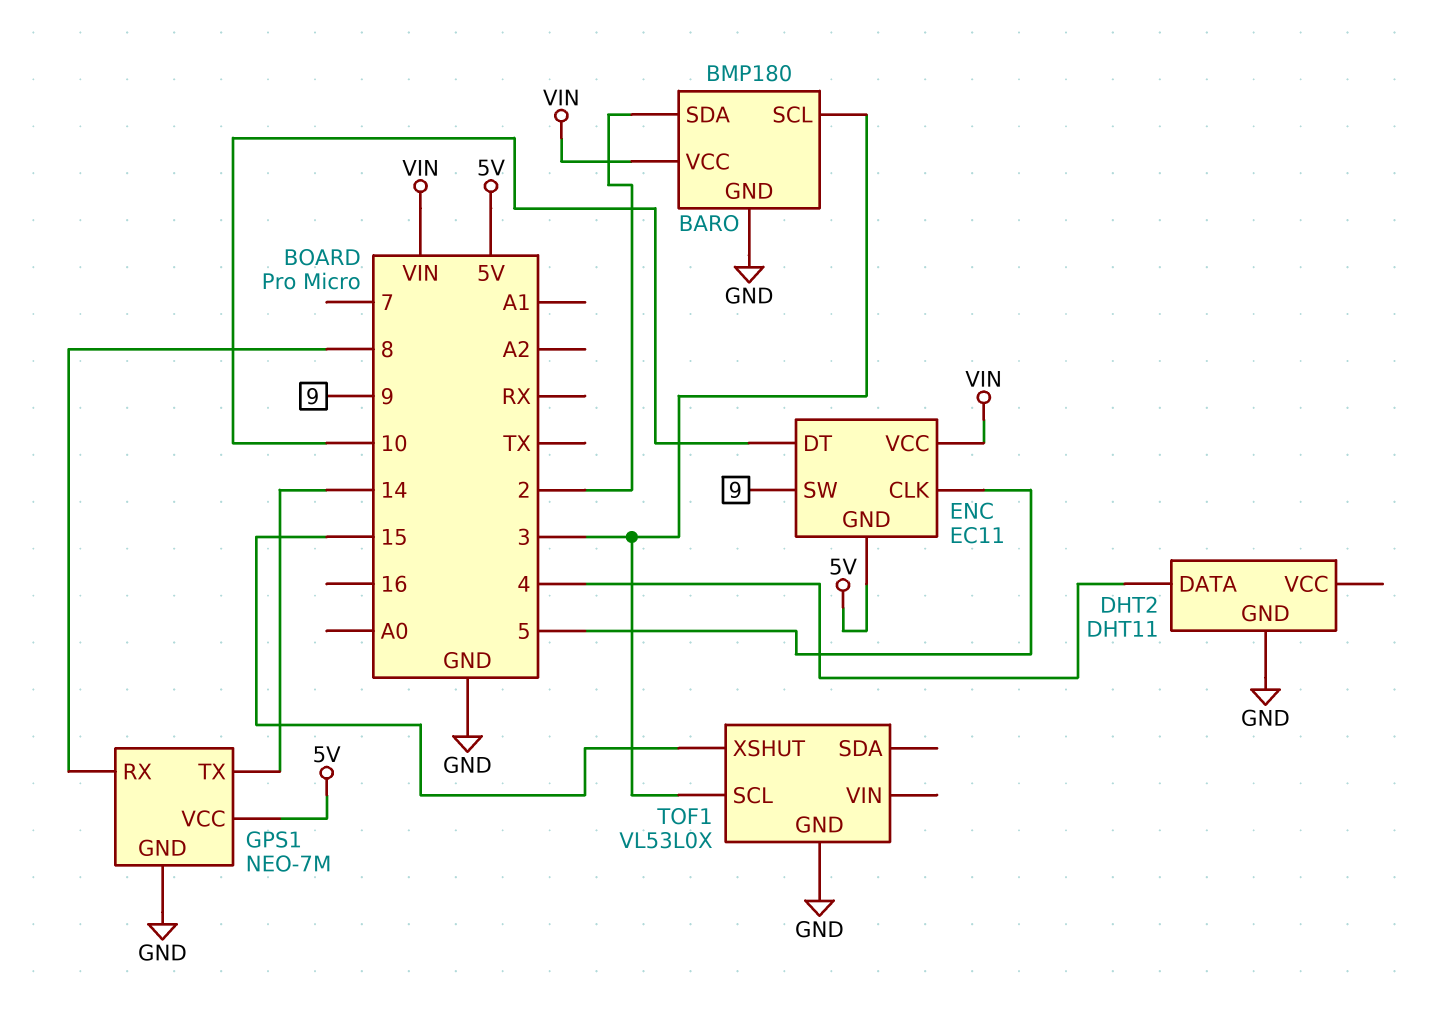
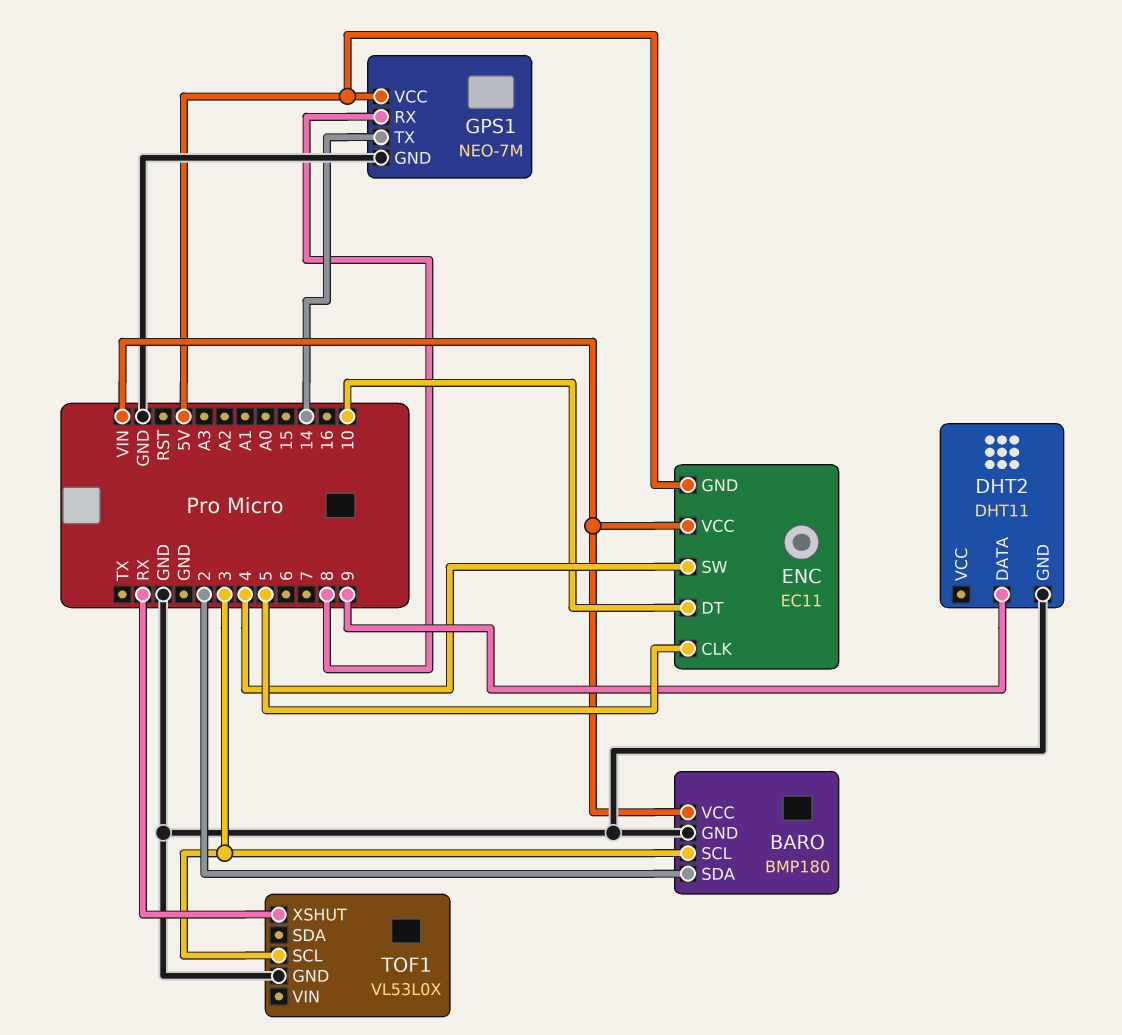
DHT2 pin DATA: 4 -> 9
ENC pin SW: 9 -> 4
TOF1 pin XSHUT: 15 -> RX

